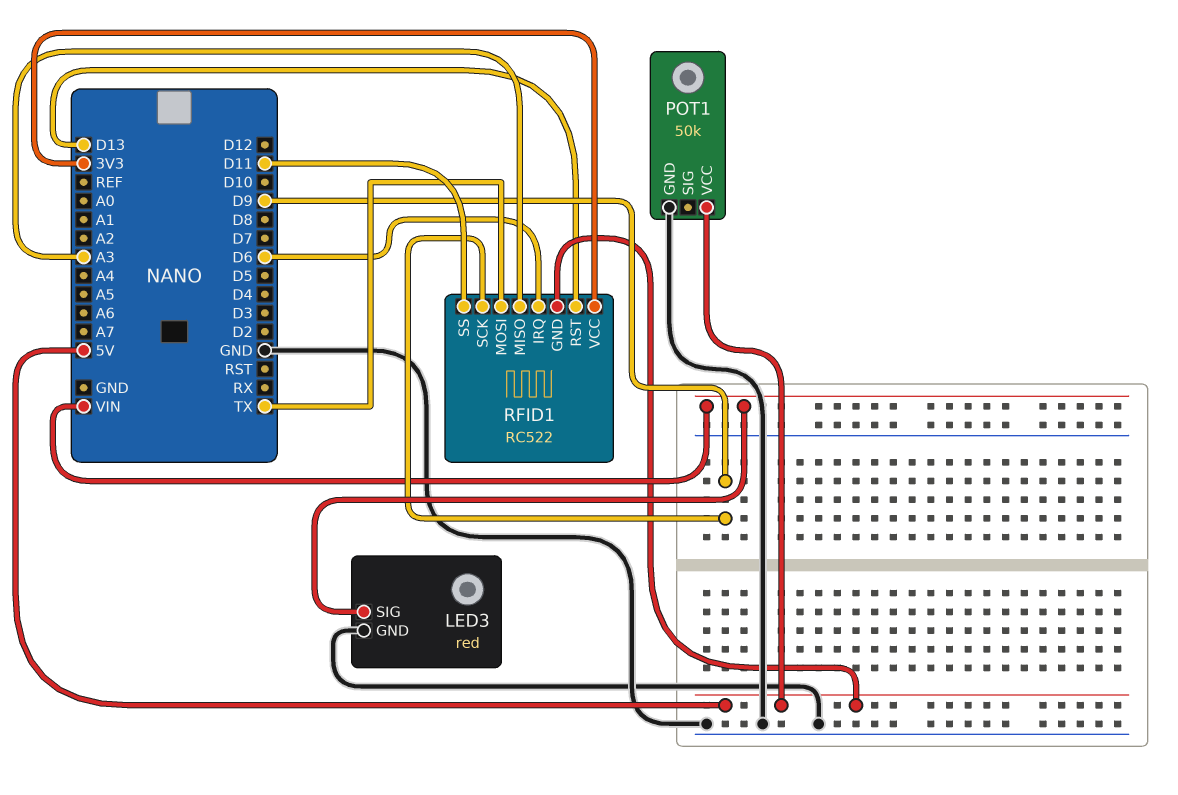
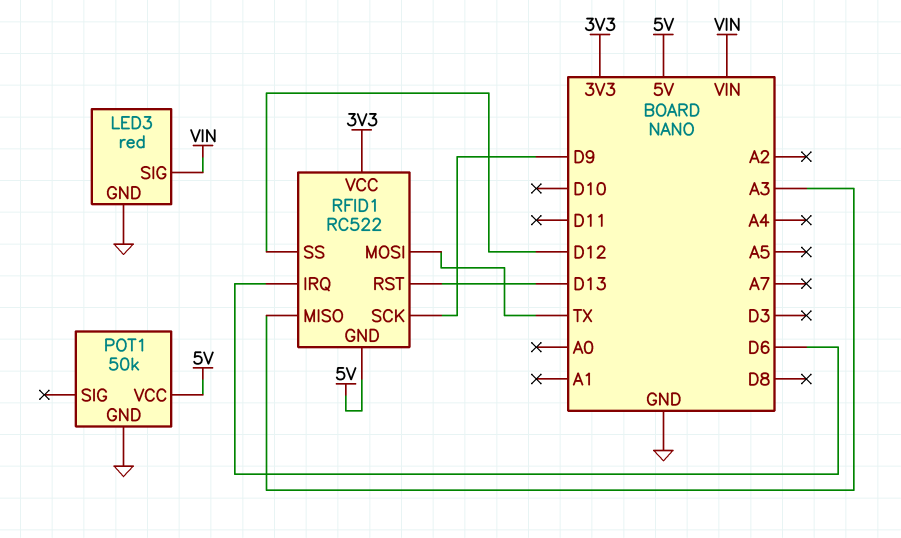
RFID1 pin SS: D11 -> D12

